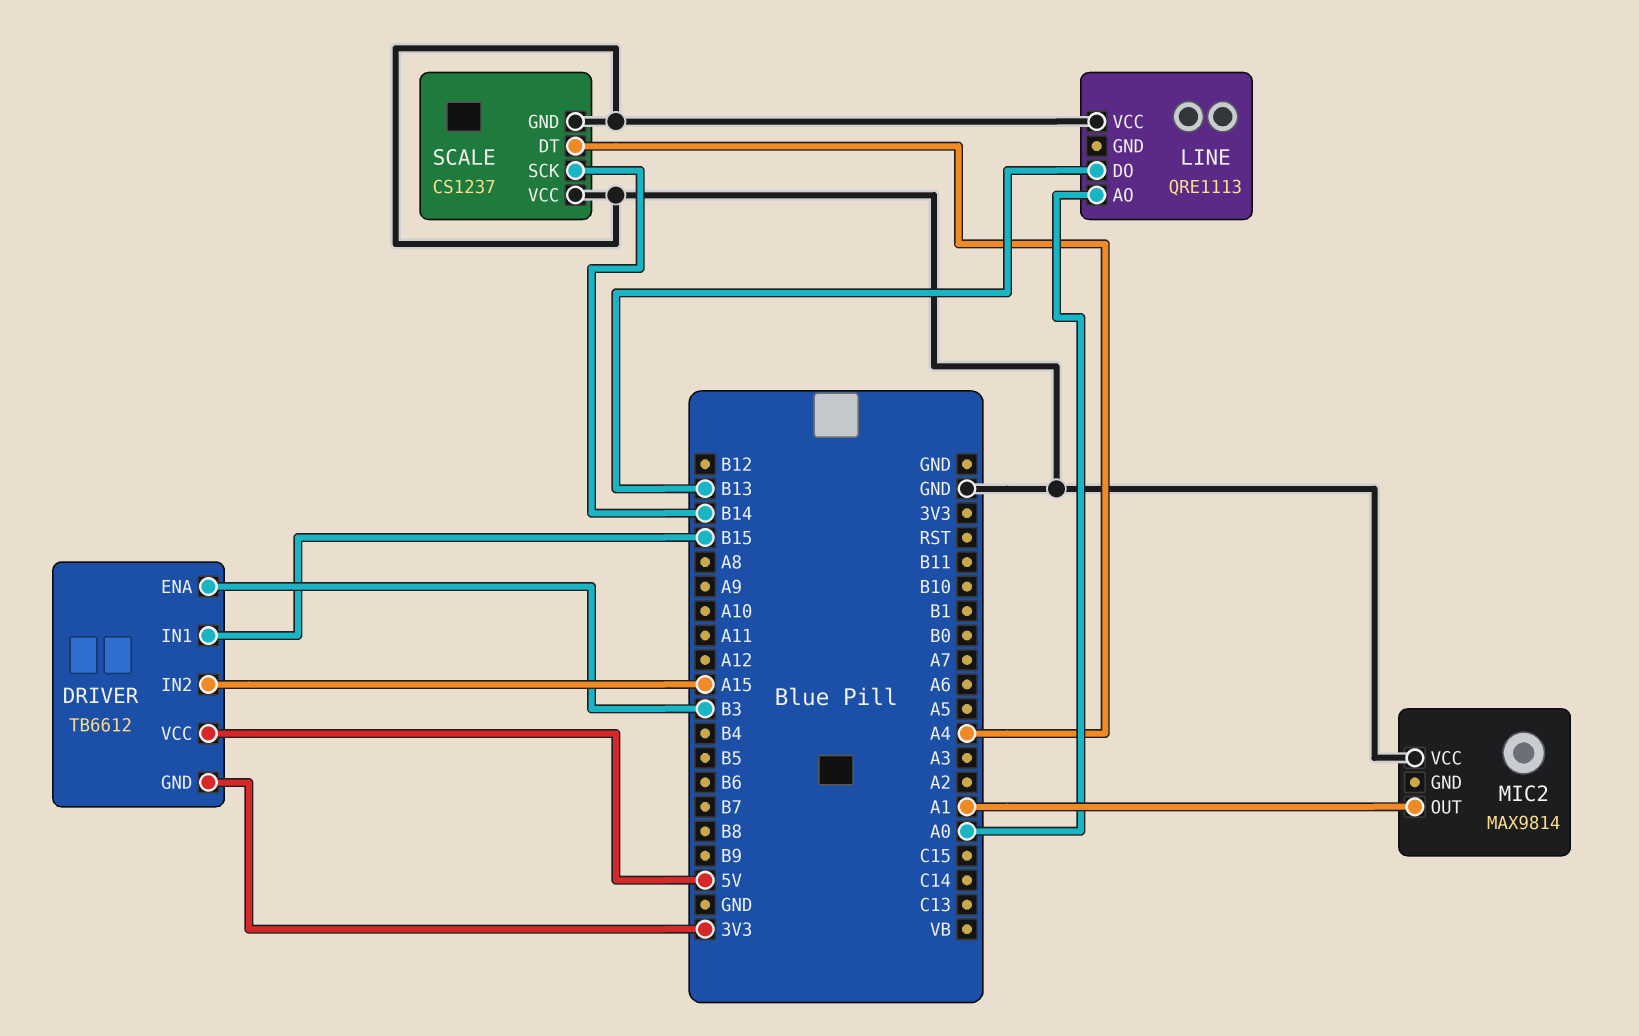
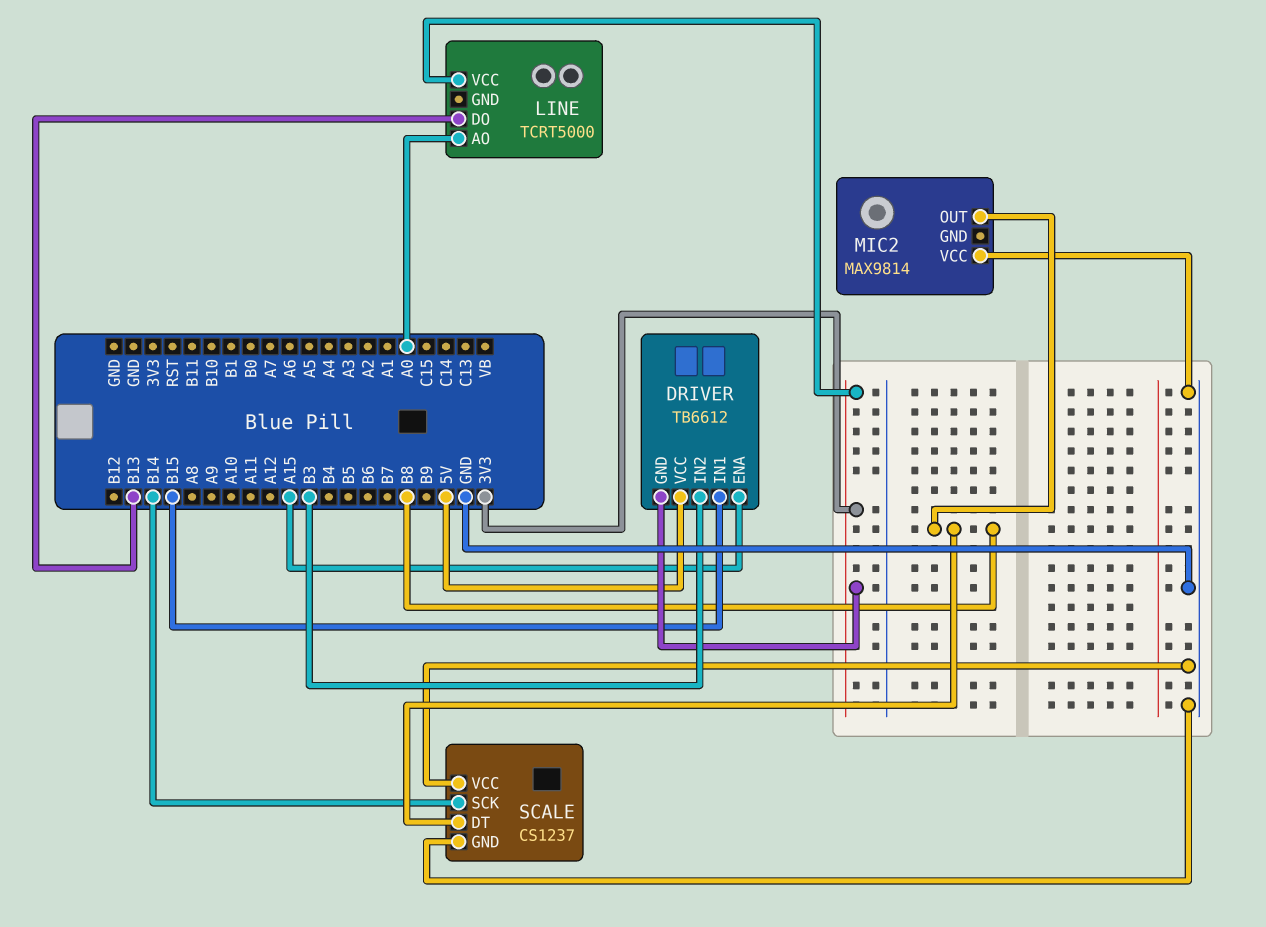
DRIVER pin ENA: B3 -> A15
DRIVER pin IN2: A15 -> B3
LINE: QRE1113 -> TCRT5000
LINE pin VCC: GND -> 3V3
MIC2 pin OUT: A1 -> B8
SCALE pin DT: A4 -> B8

